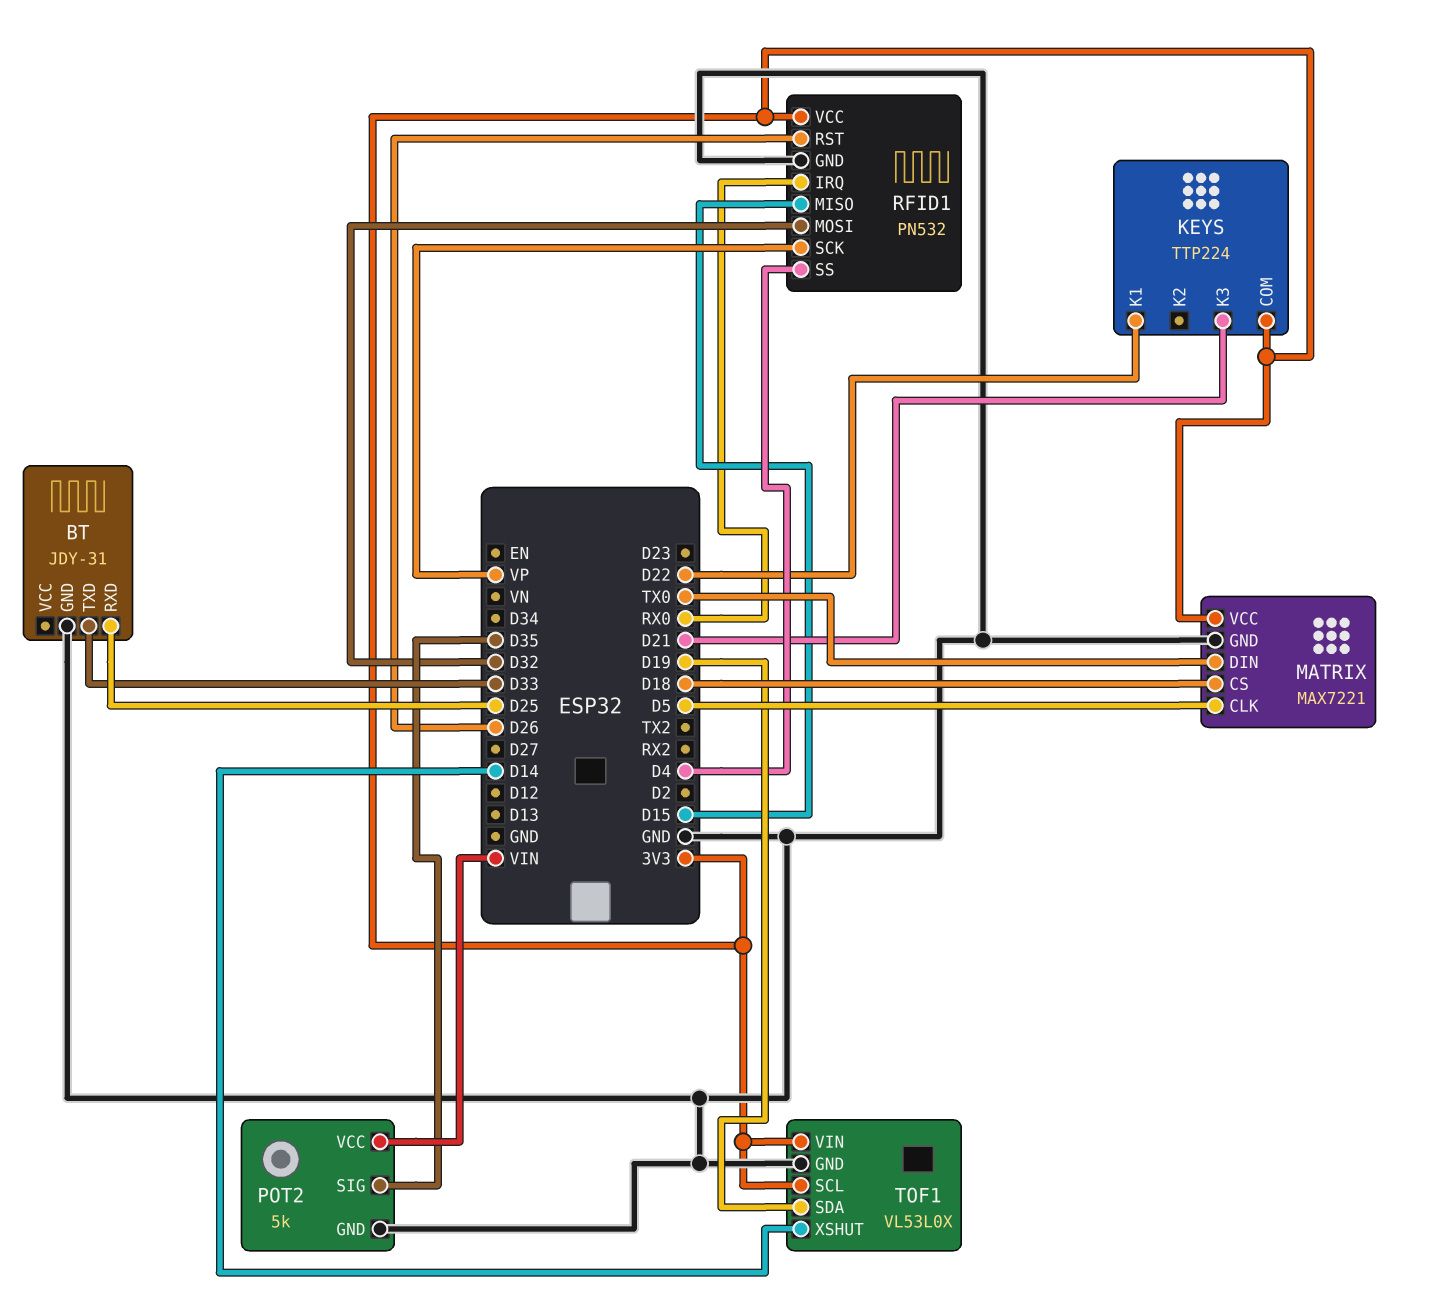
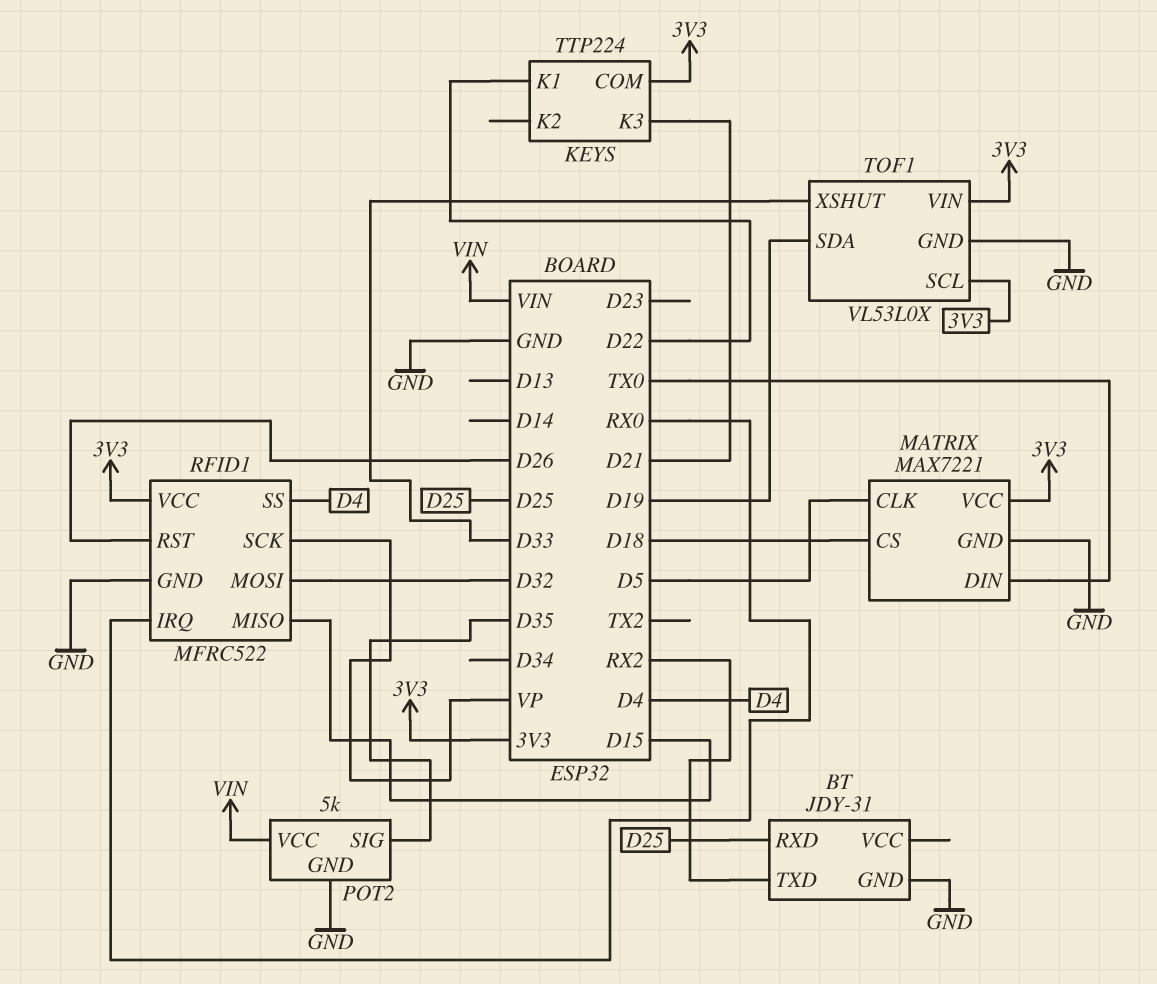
BT pin TXD: D33 -> RX2
RFID1: PN532 -> MFRC522
TOF1 pin XSHUT: D14 -> D33

